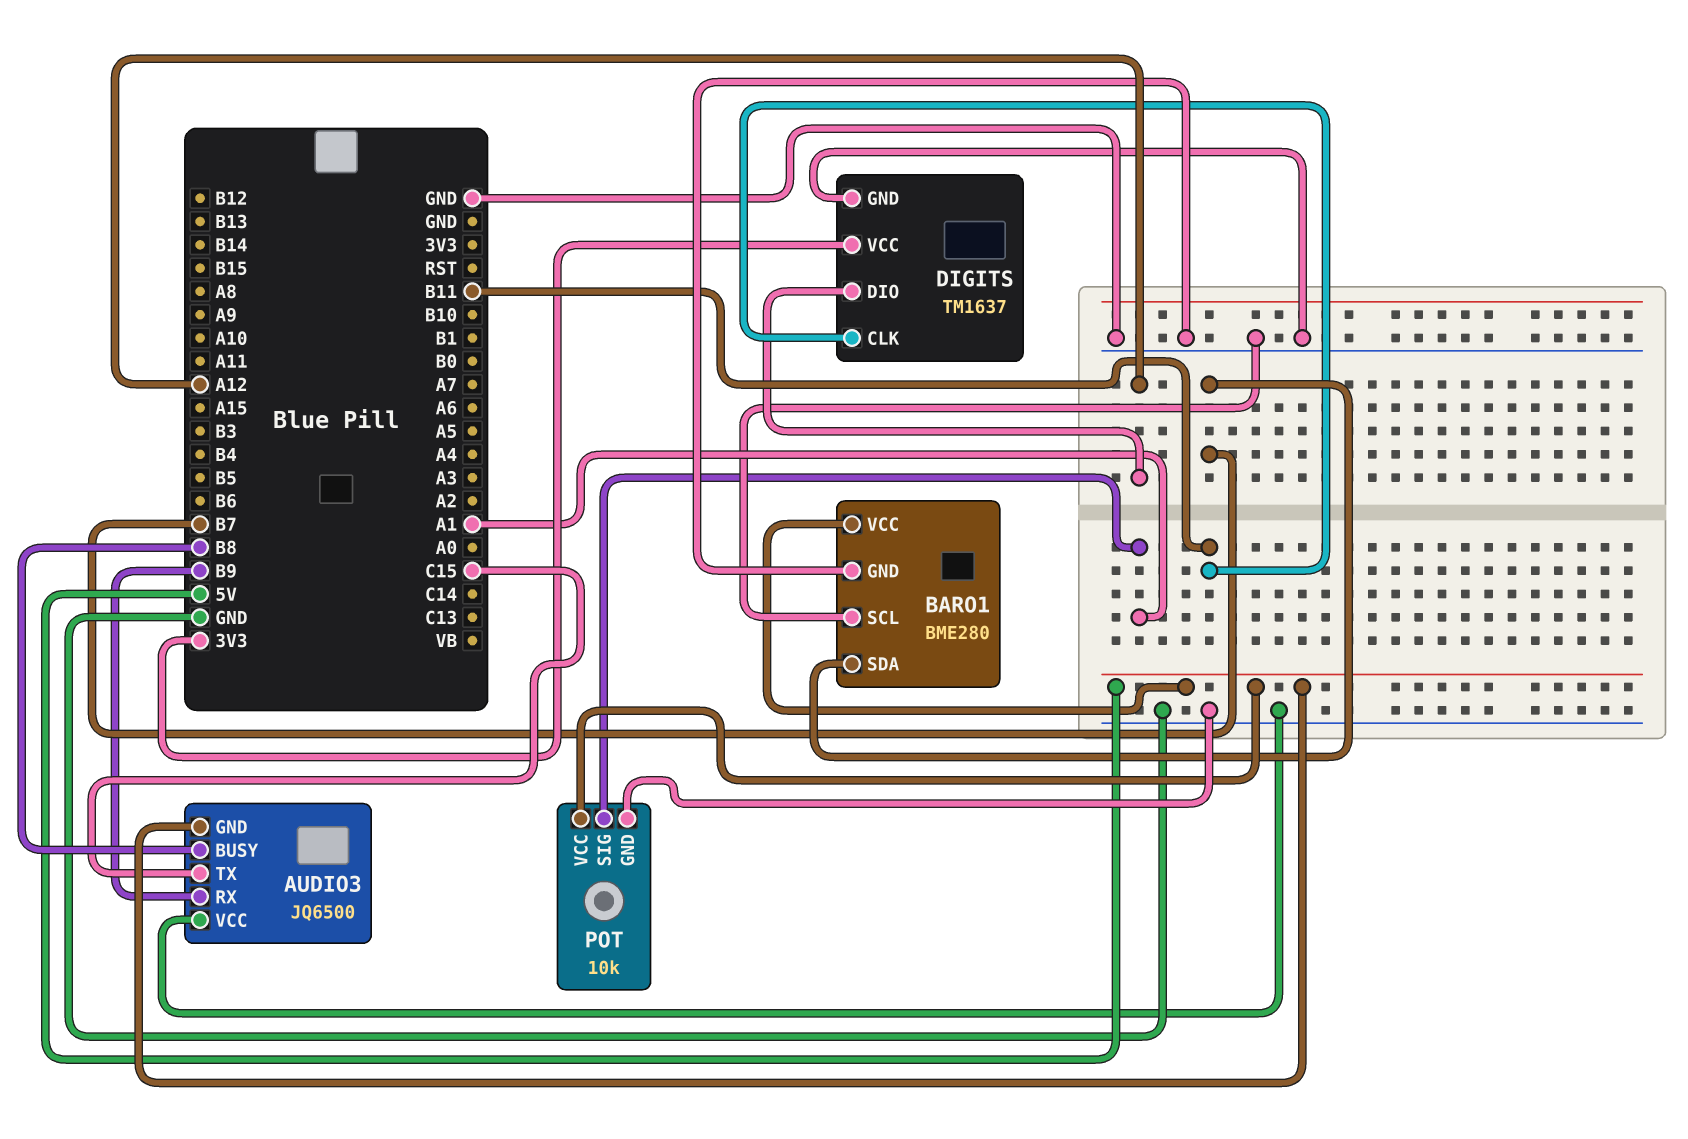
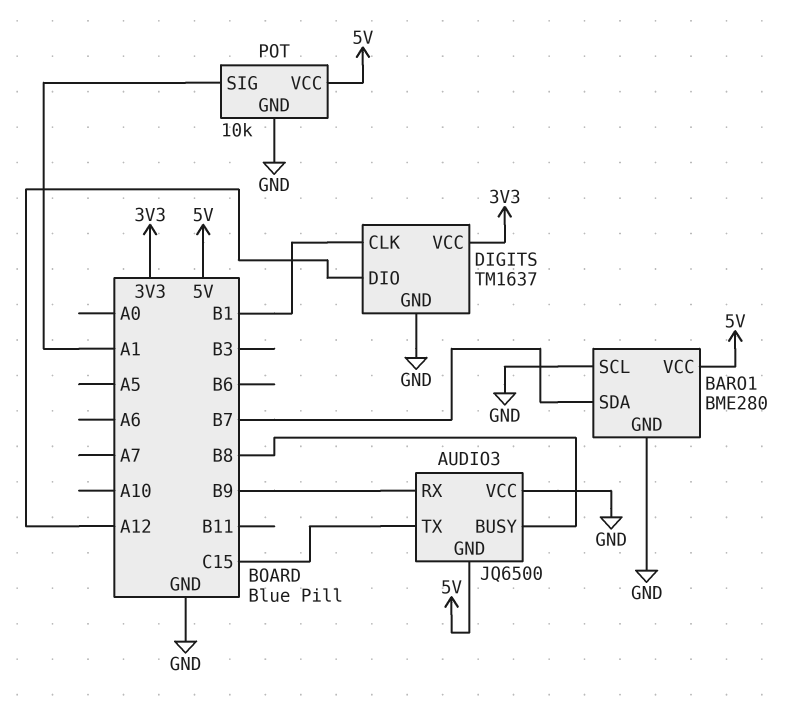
DIGITS pin CLK: B11 -> B1

